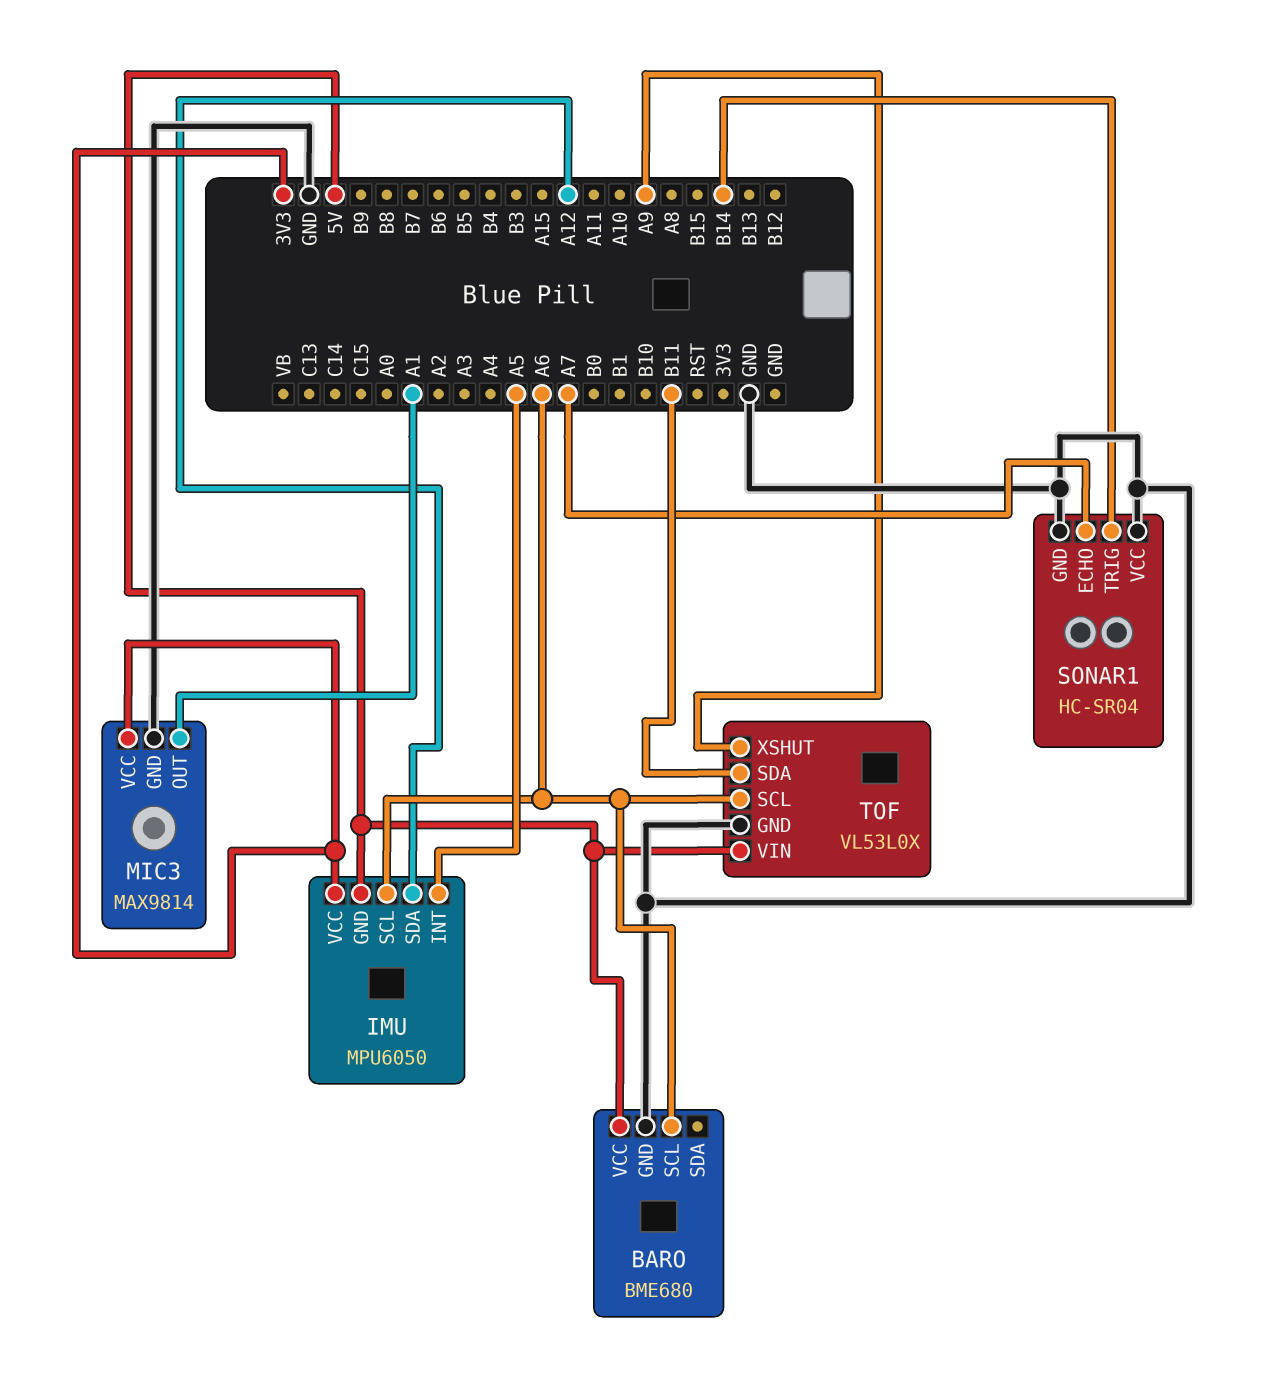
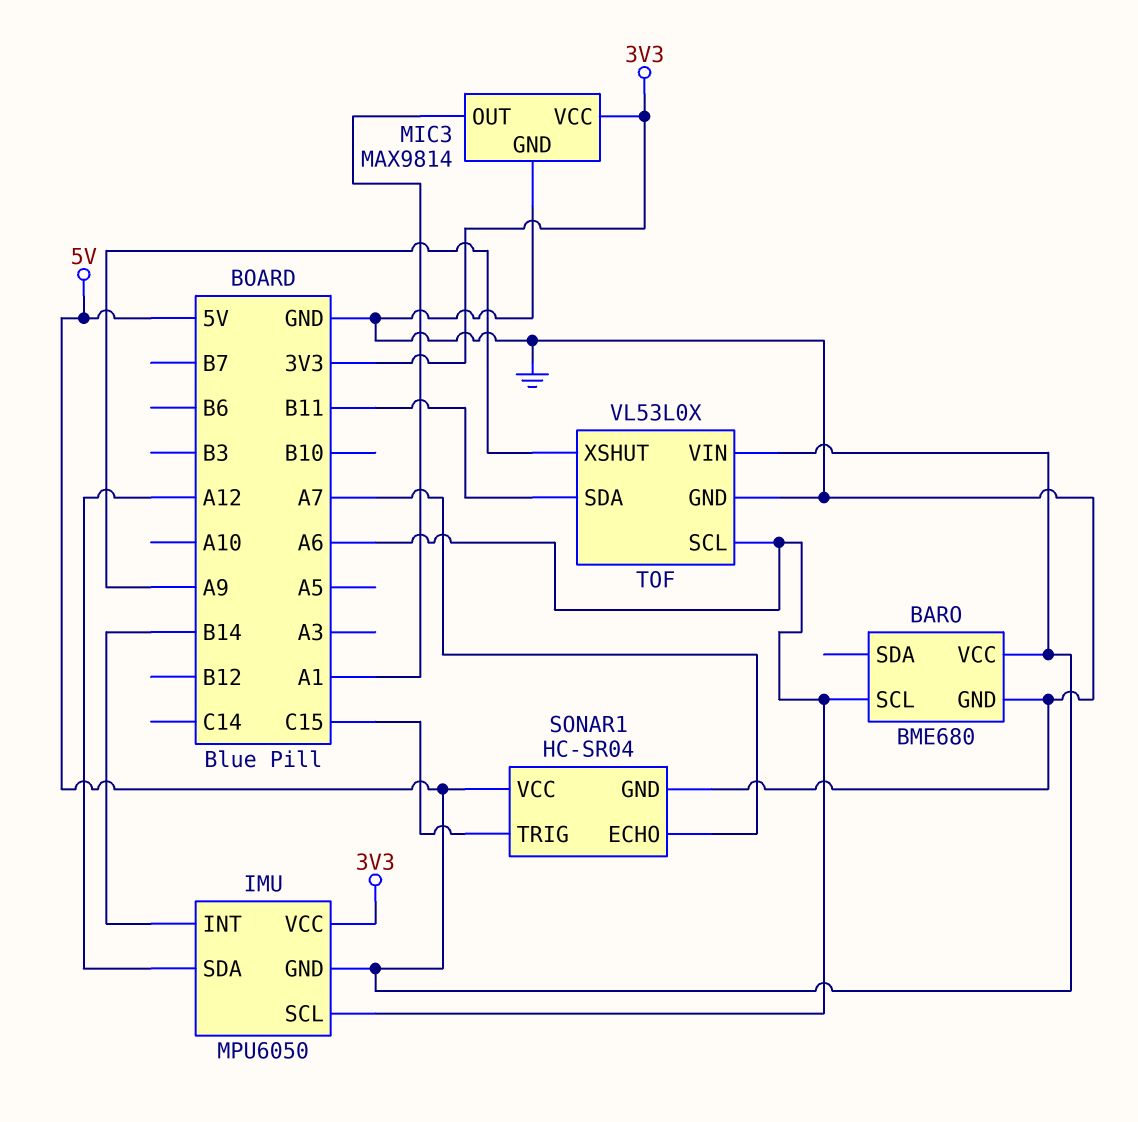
IMU pin INT: A5 -> B14
SONAR1 pin TRIG: B14 -> C15
SONAR1 pin VCC: GND -> 5V

